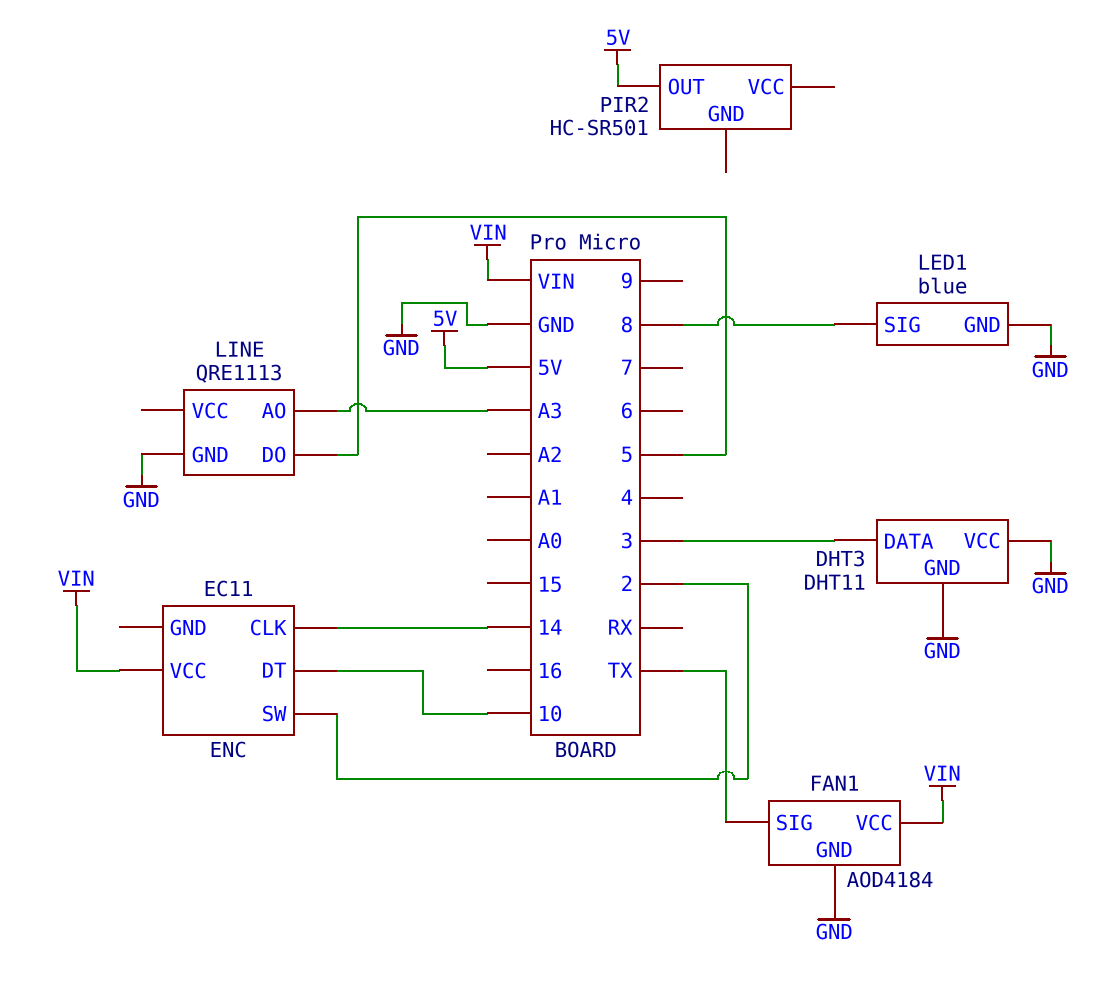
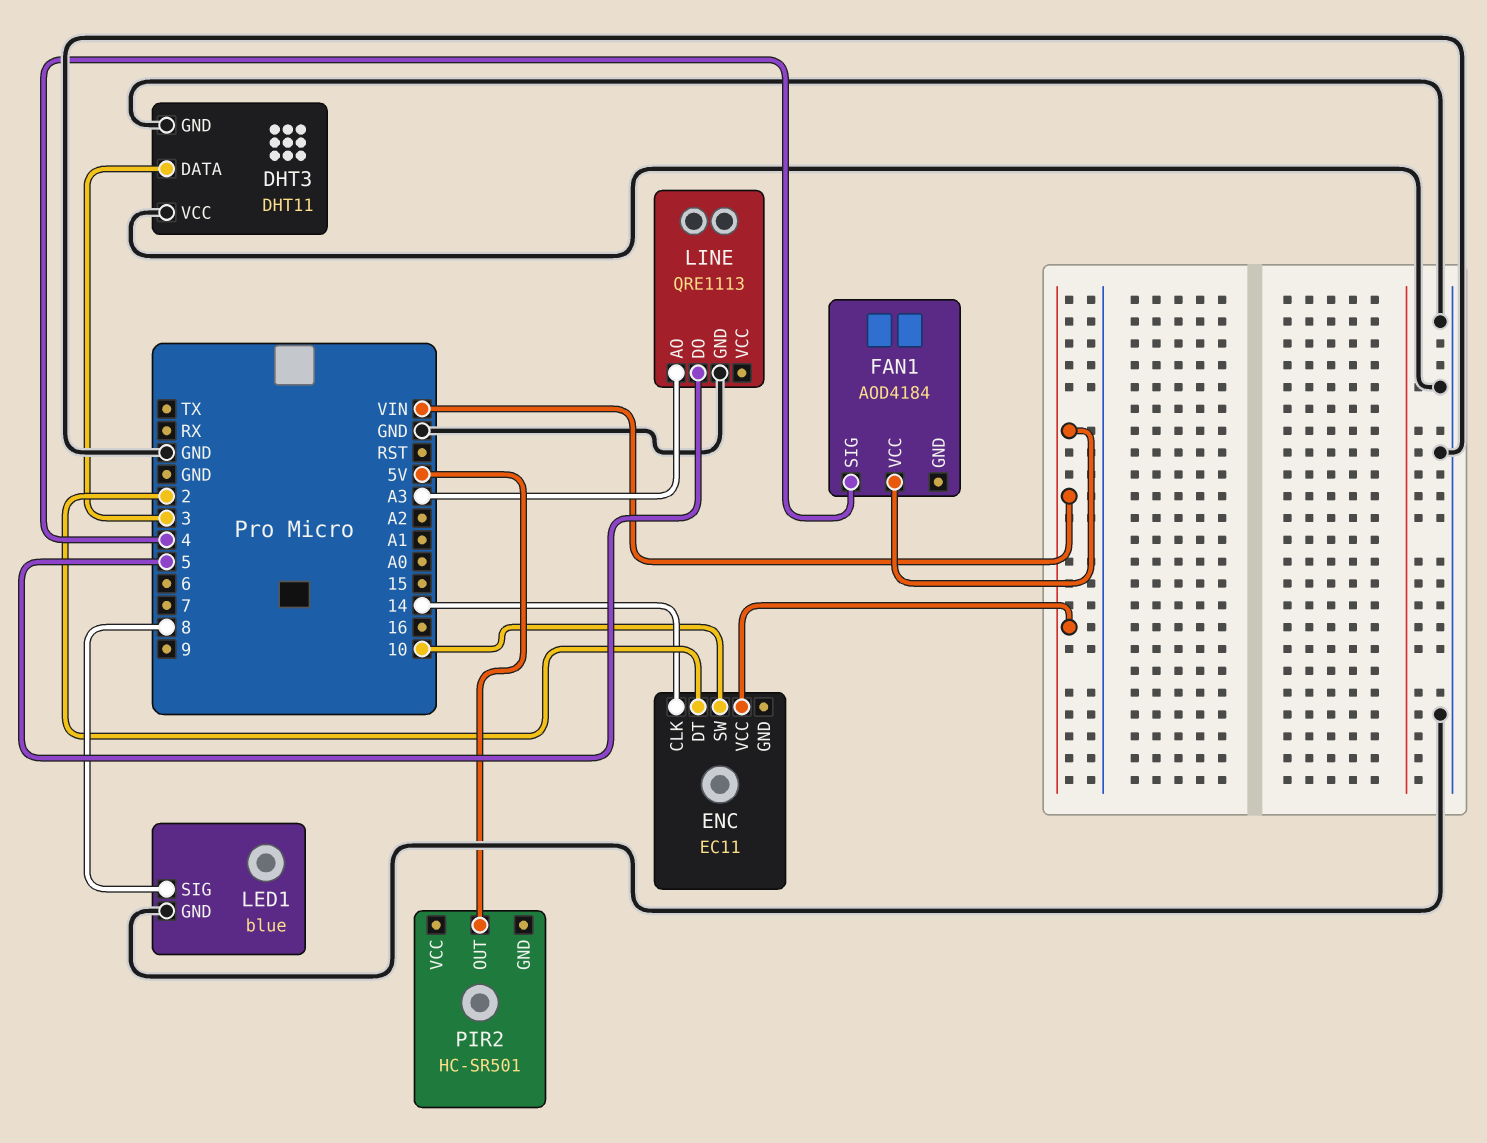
ENC pin DT: 10 -> 2
ENC pin SW: 2 -> 10
FAN1 pin GND: GND -> none
FAN1 pin SIG: TX -> 4

